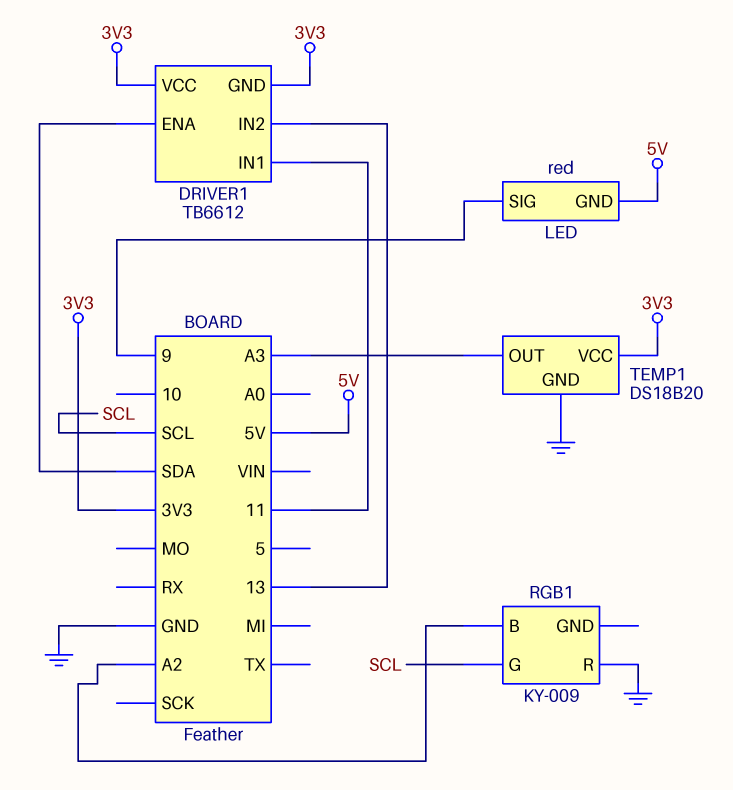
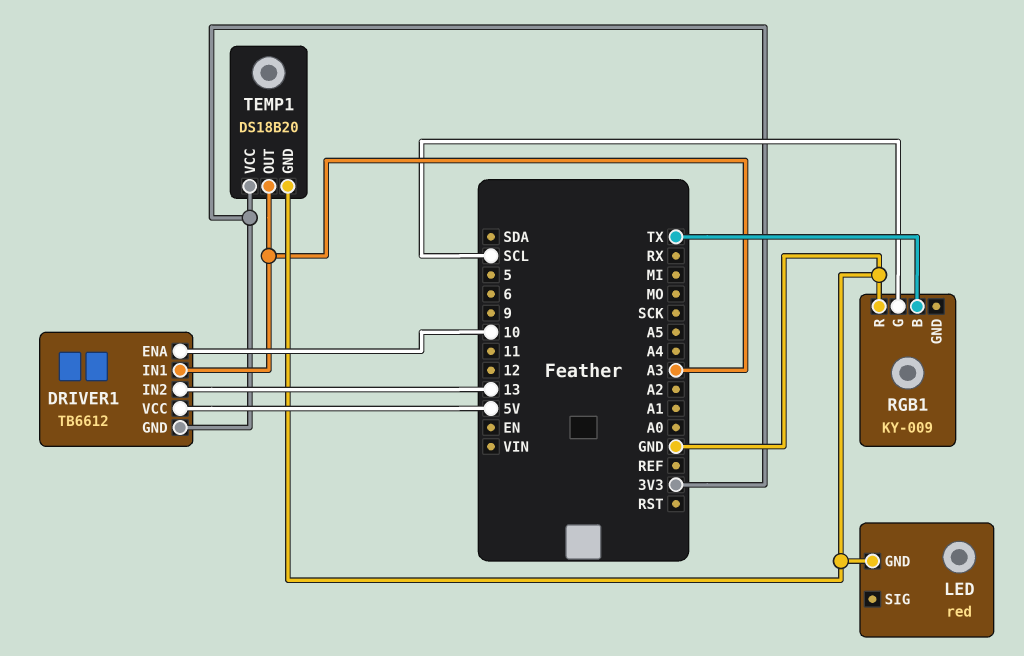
DRIVER1 pin ENA: SDA -> 10
DRIVER1 pin IN1: 11 -> A3
DRIVER1 pin VCC: 3V3 -> 5V
LED pin GND: 5V -> GND
LED pin SIG: 9 -> none
RGB1 pin B: A2 -> TX

